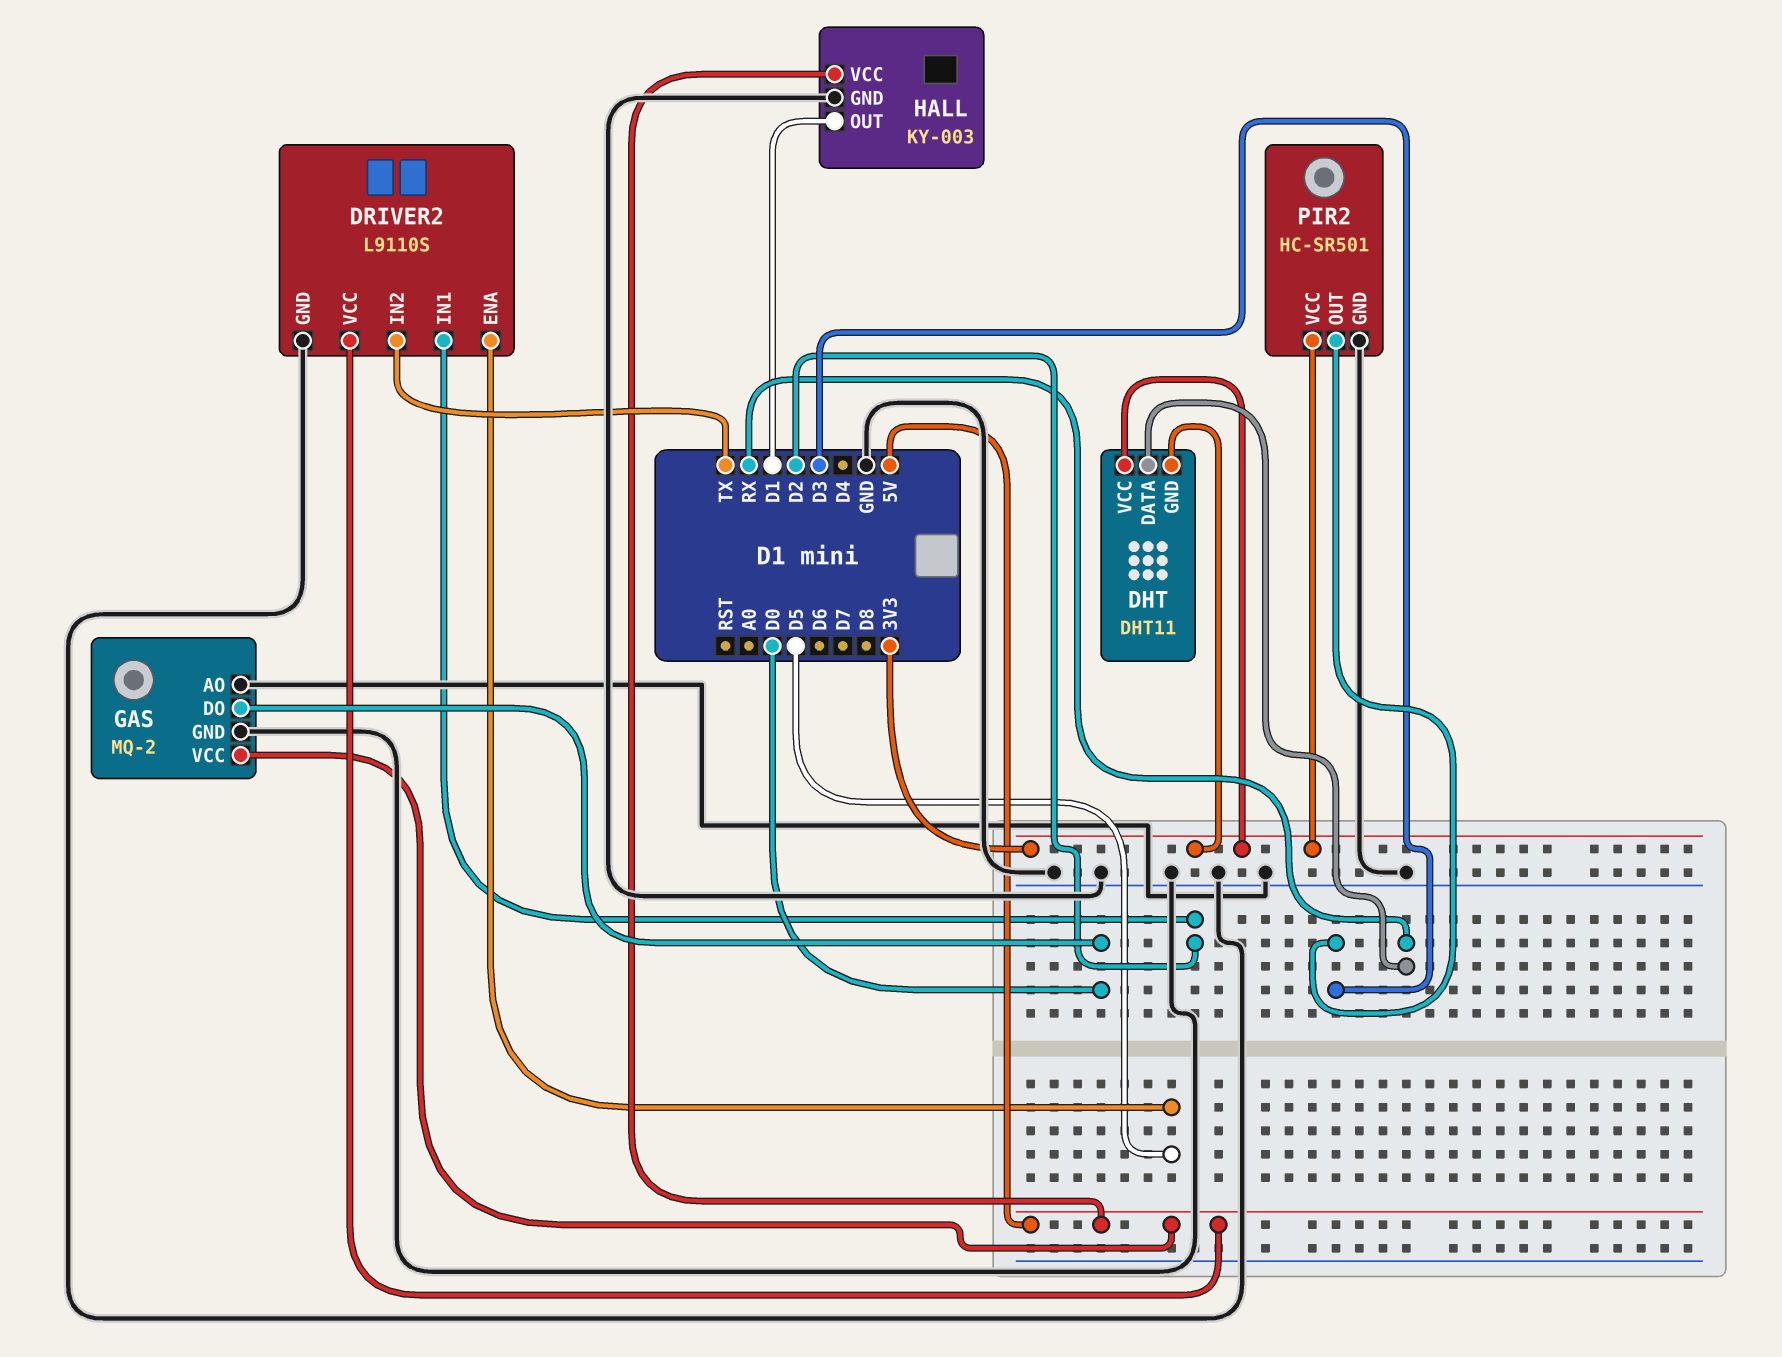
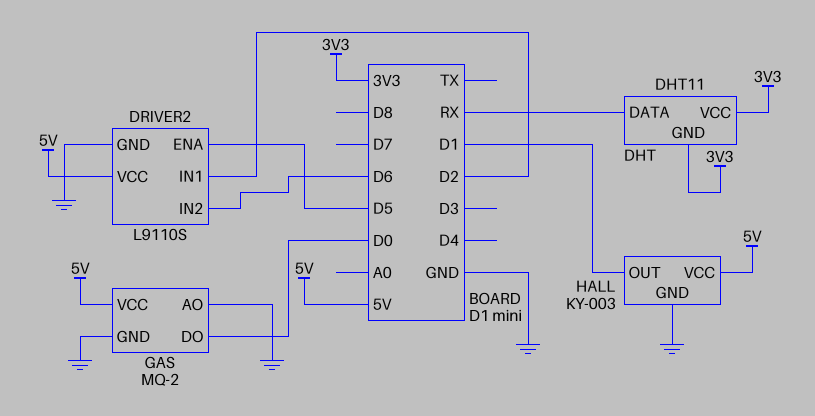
DRIVER2 pin IN2: TX -> D6
PIR2: HC-SR501 -> none
PIR2 pin GND: GND -> none
PIR2 pin OUT: D3 -> none
PIR2 pin VCC: 3V3 -> none

